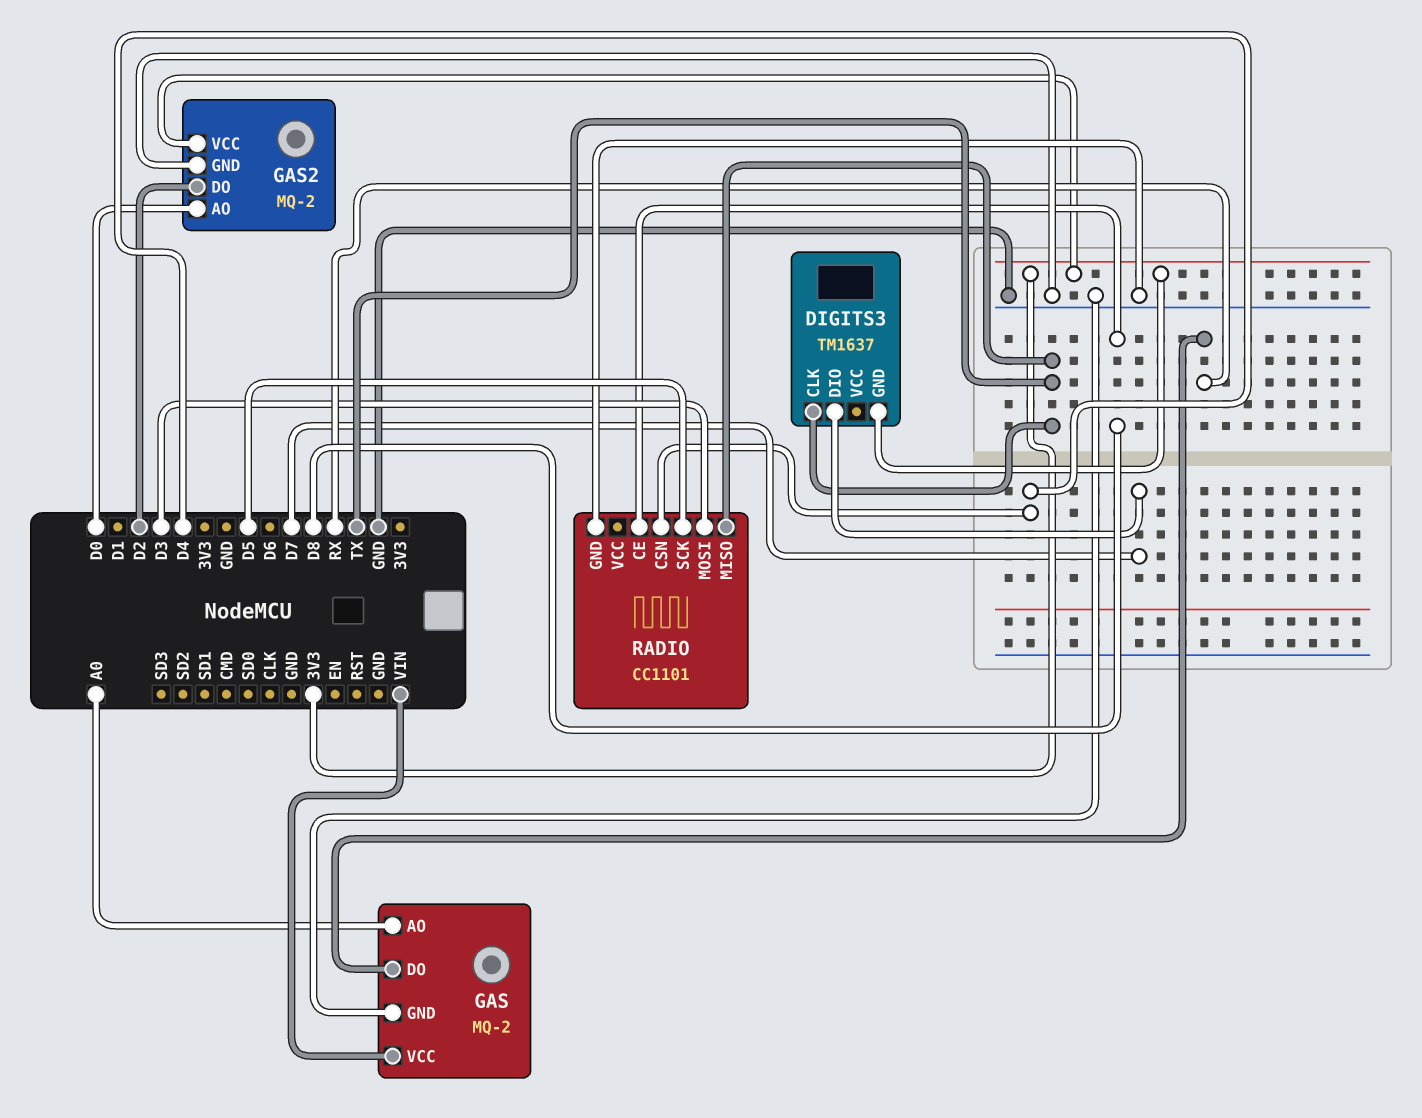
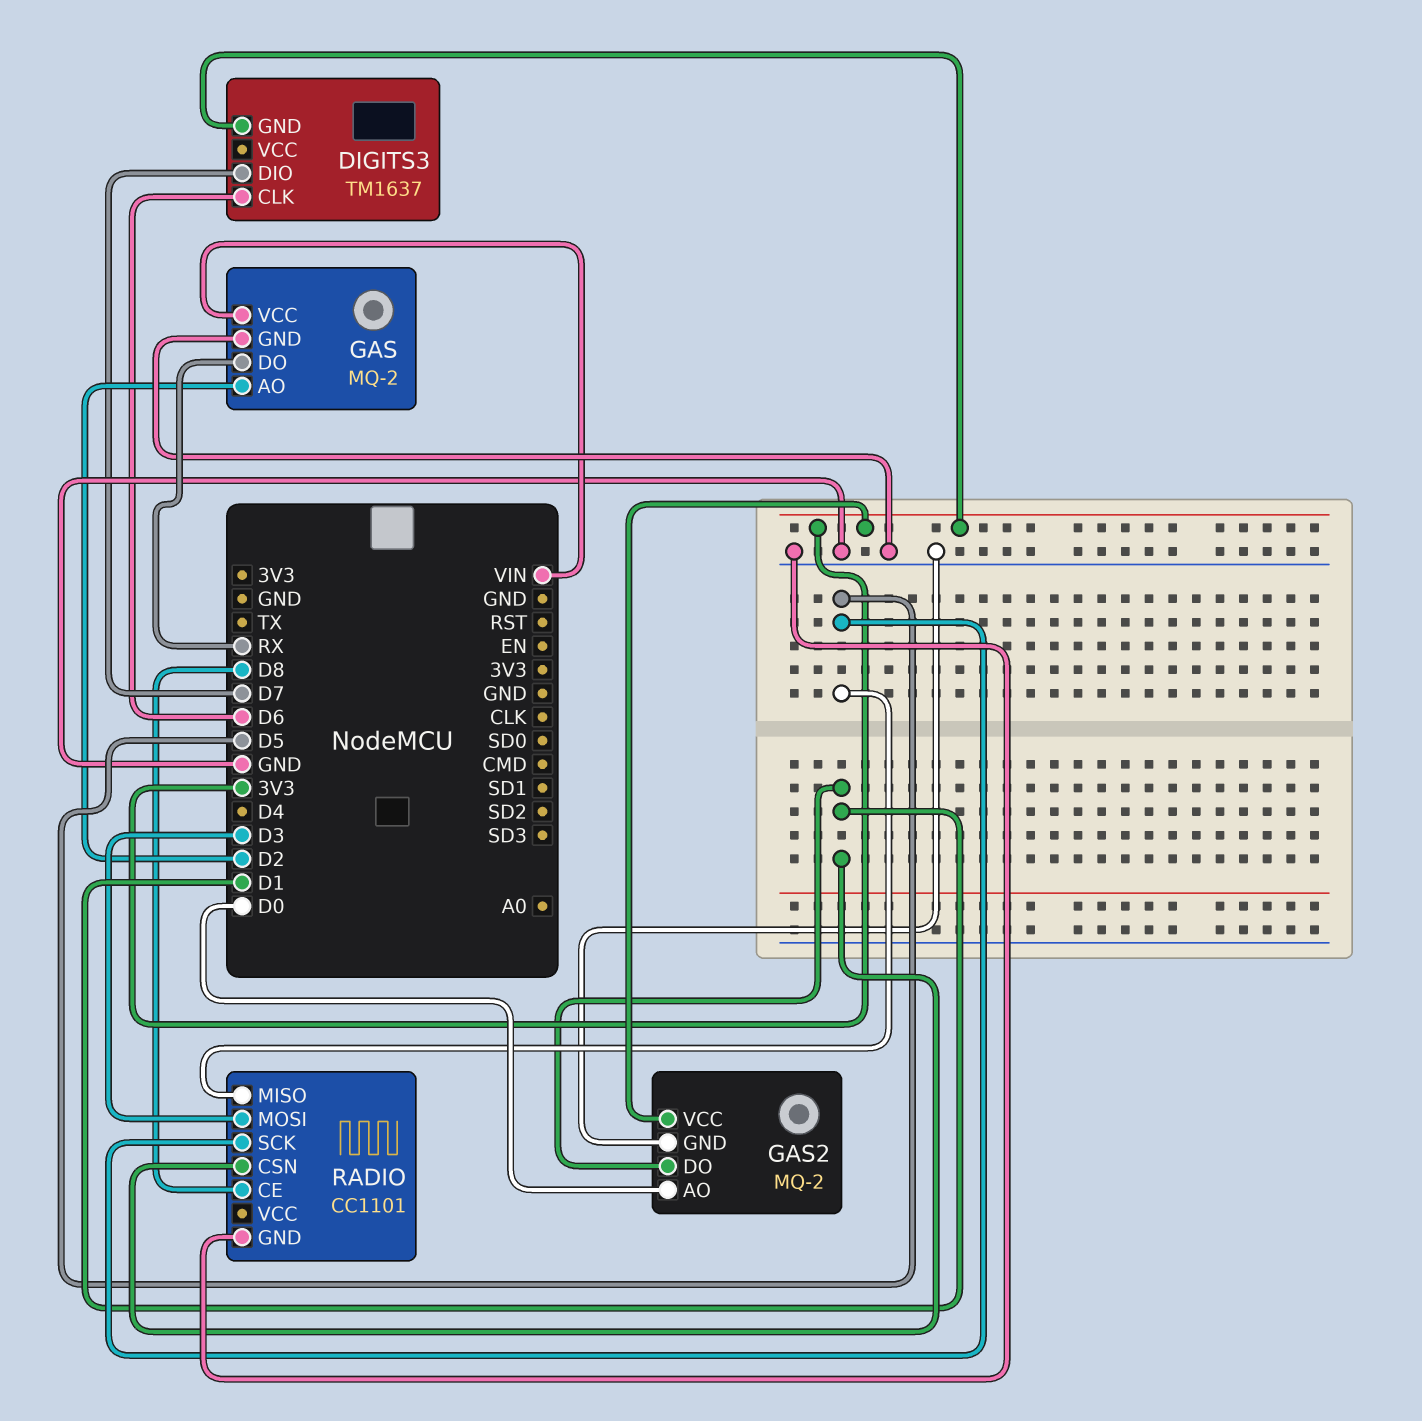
DIGITS3 pin CLK: TX -> D6
GAS pin AO: A0 -> D2
GAS2 pin DO: D2 -> D1
RADIO pin CSN: D4 -> D1
RADIO pin MISO: TX -> D5

